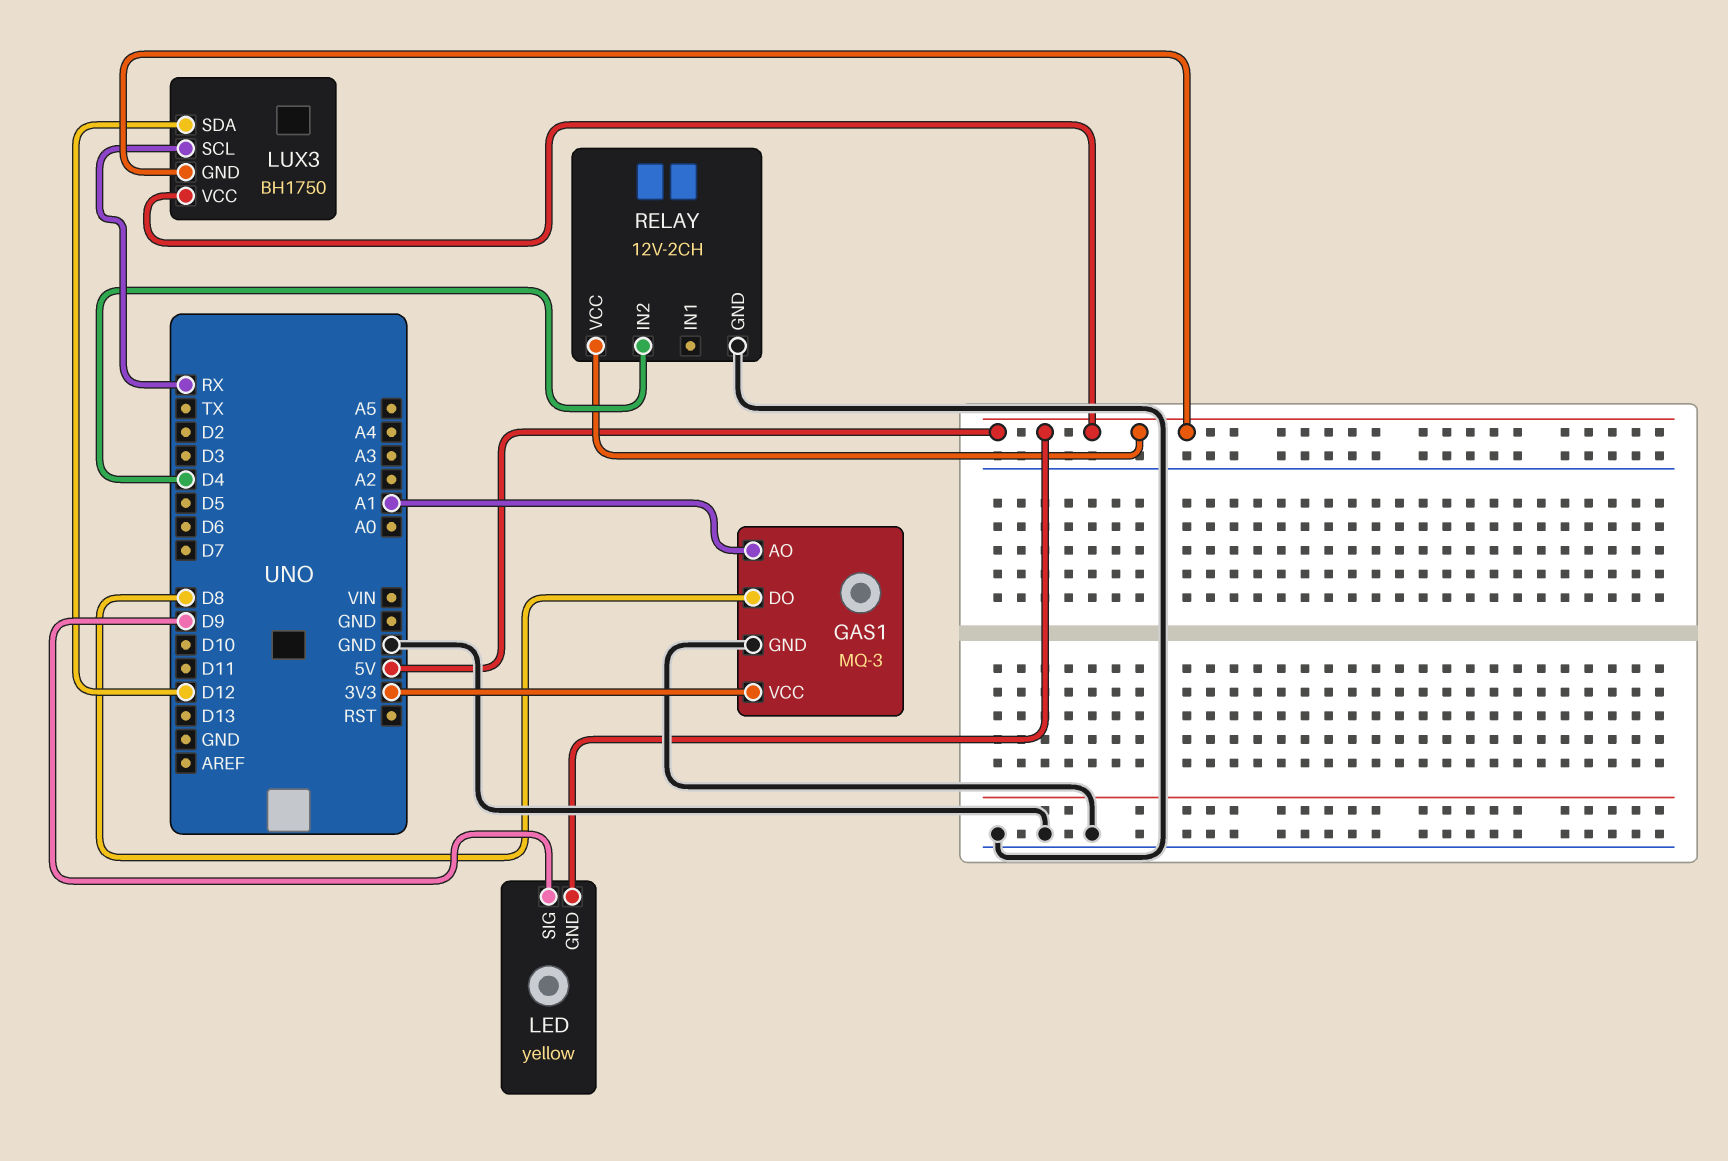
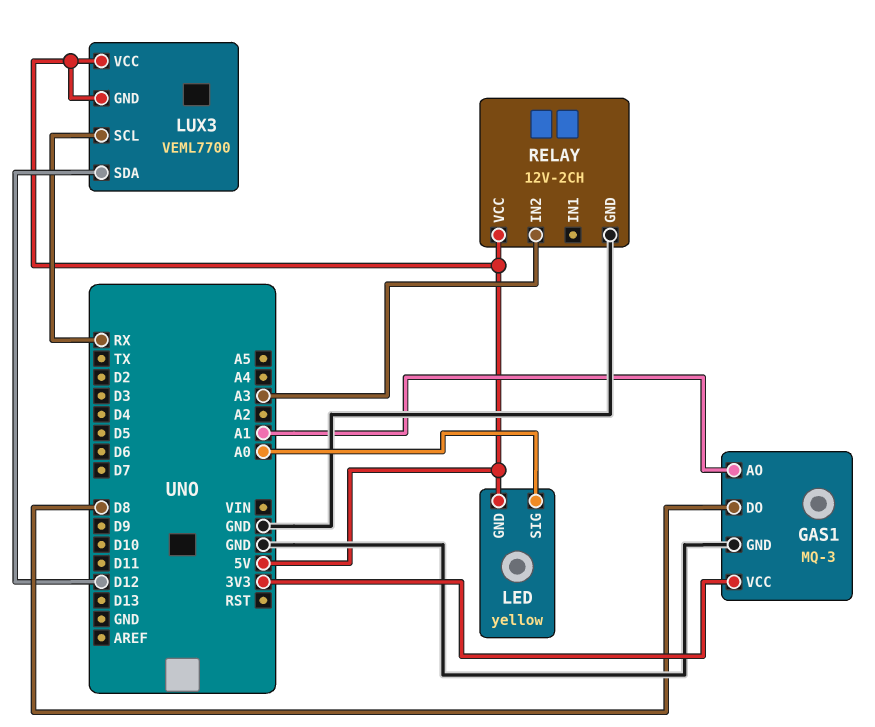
LED pin SIG: D9 -> A0
LUX3: BH1750 -> VEML7700
RELAY pin IN2: D4 -> A3

